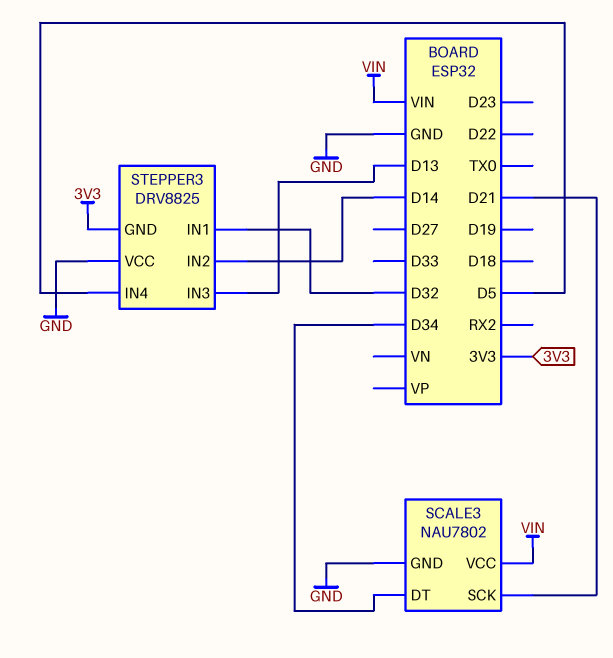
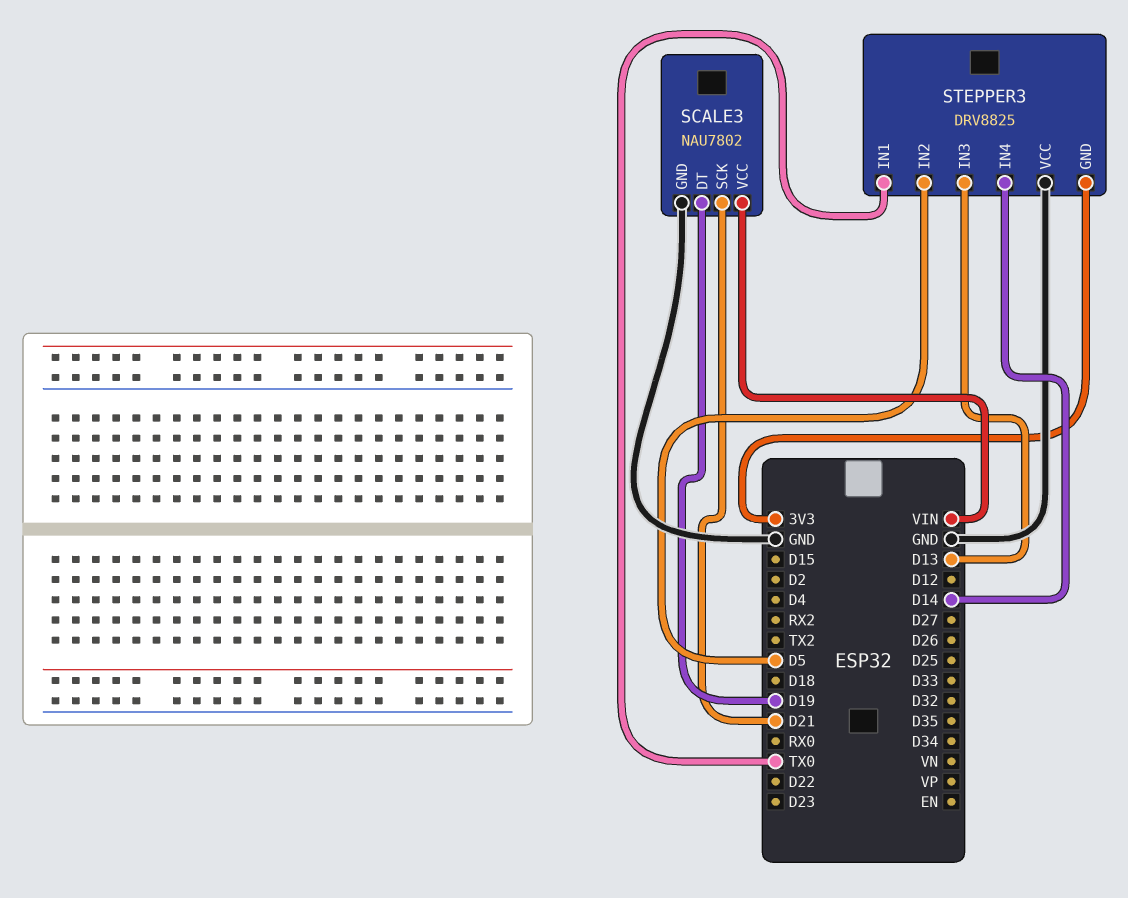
SCALE3 pin DT: D34 -> D19
STEPPER3 pin IN1: D32 -> TX0
STEPPER3 pin IN2: D14 -> D5
STEPPER3 pin IN4: D5 -> D14

